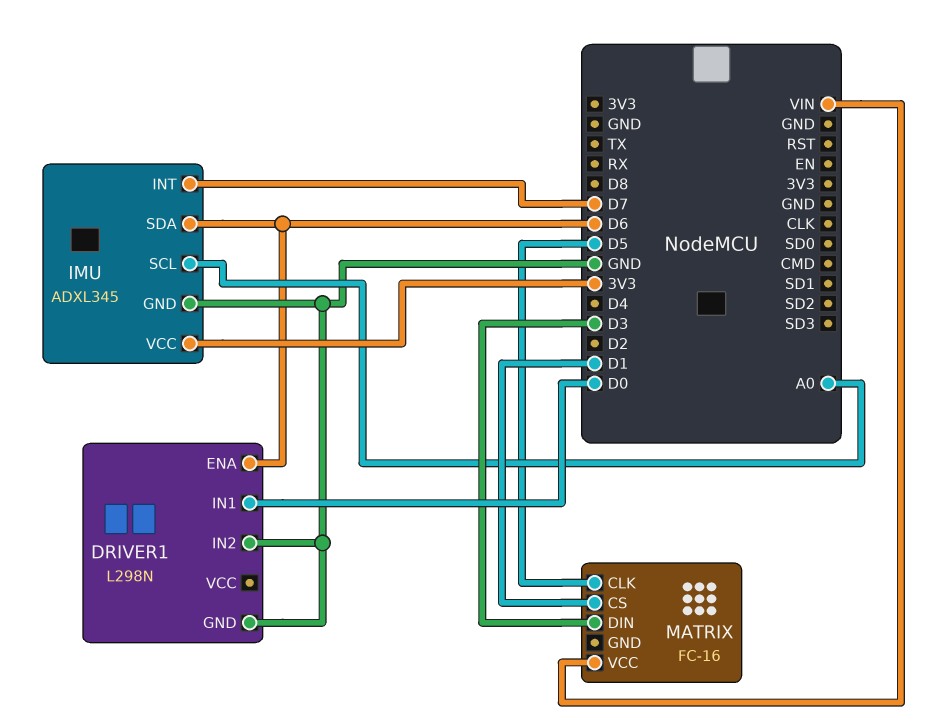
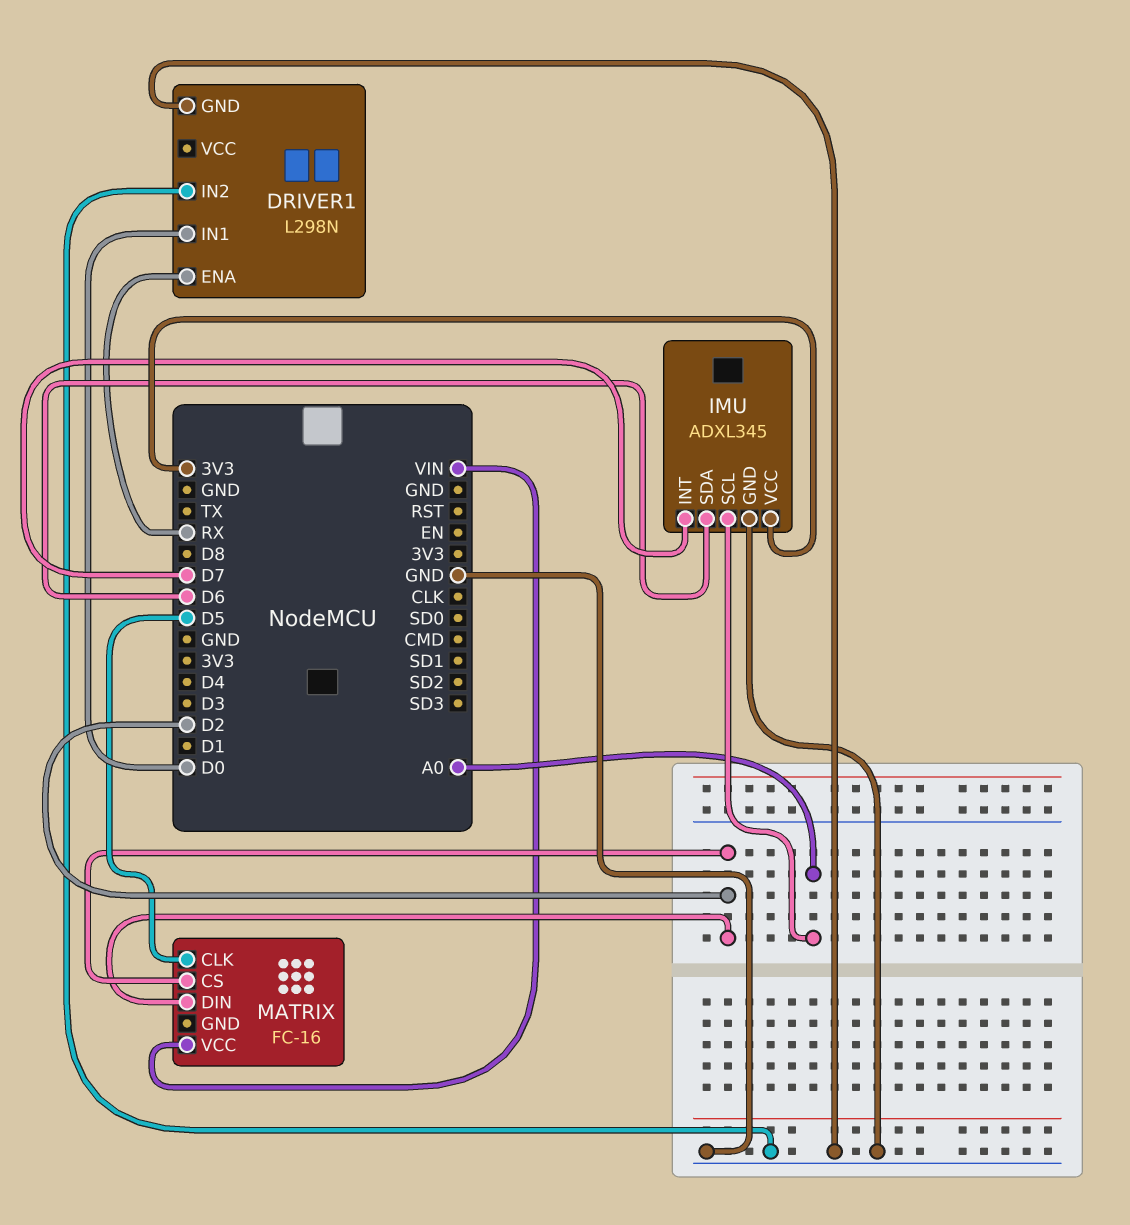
DRIVER1 pin ENA: D6 -> RX
MATRIX pin CS: D1 -> D2
MATRIX pin DIN: D3 -> D2

